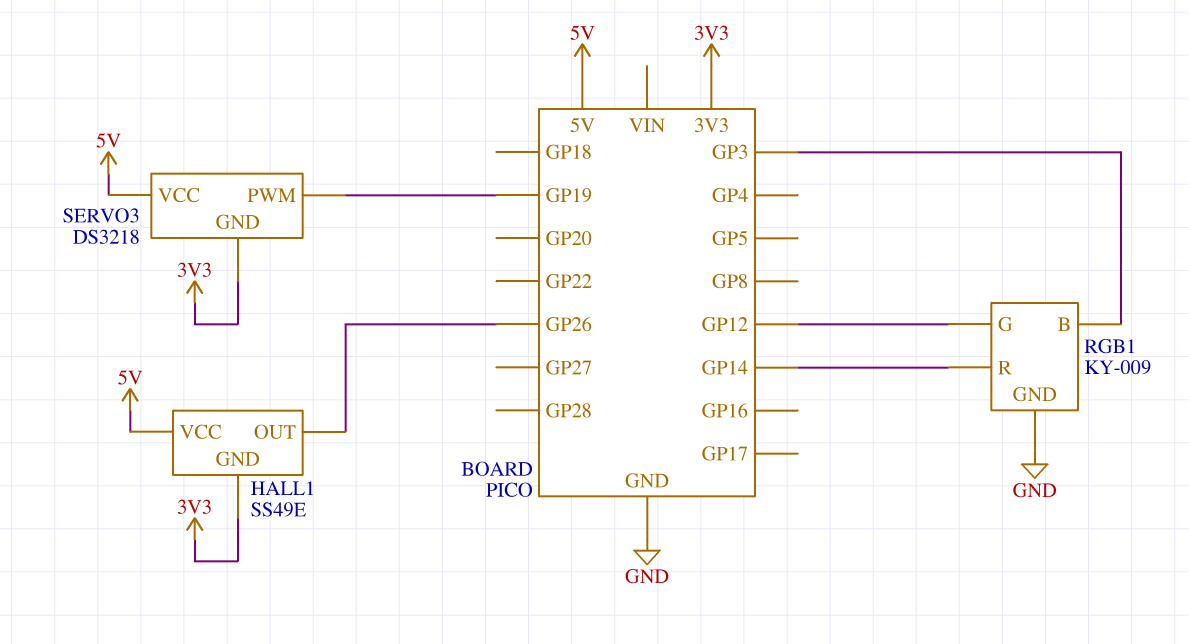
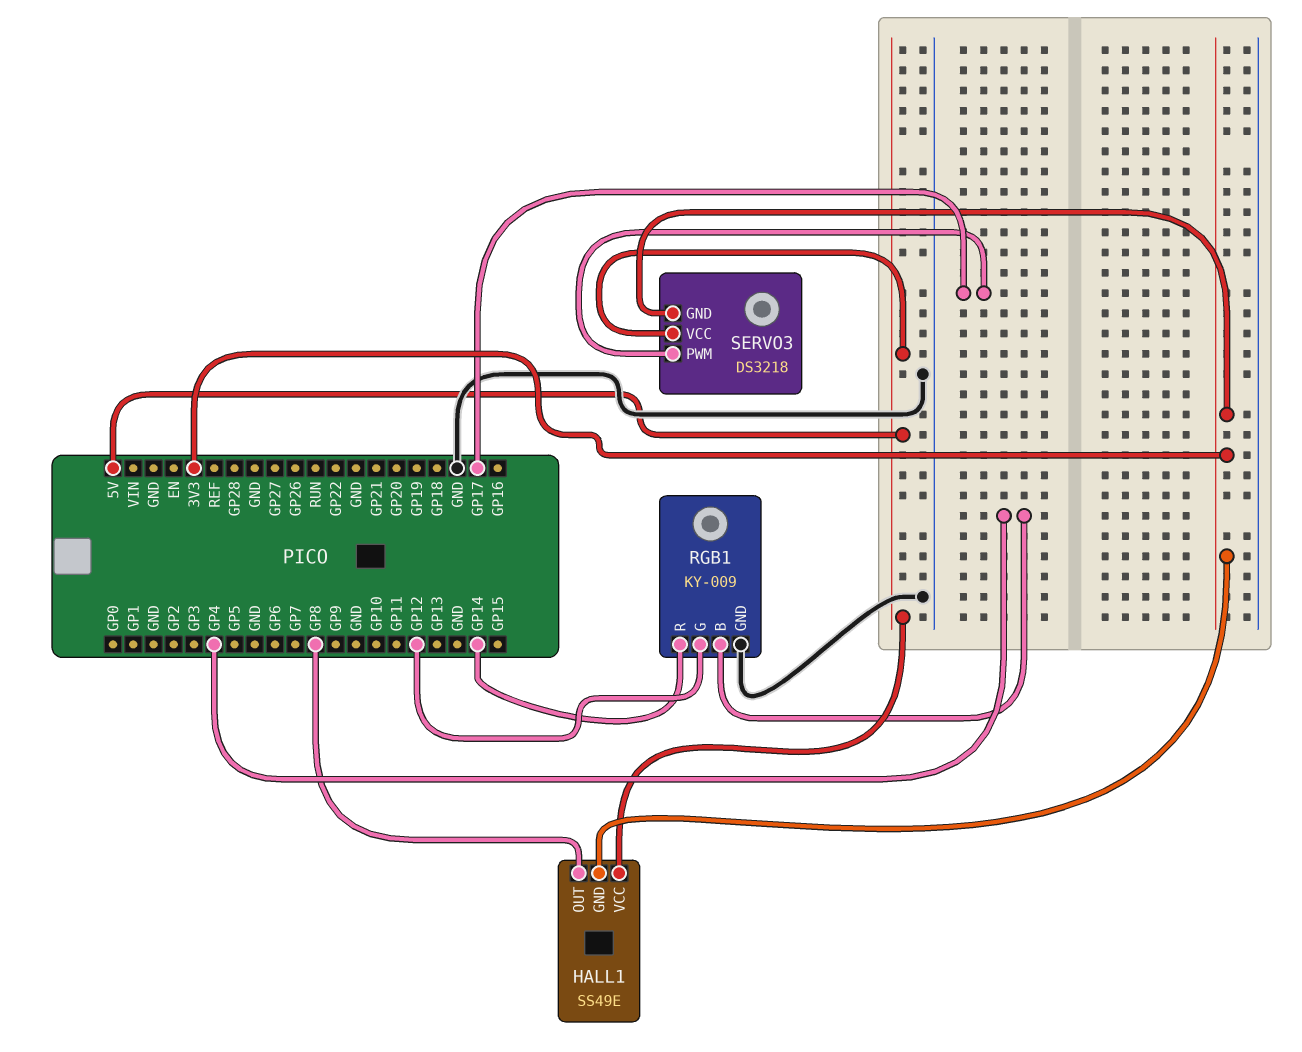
HALL1 pin OUT: GP26 -> GP8
RGB1 pin B: GP3 -> GP4
SERVO3 pin PWM: GP19 -> GP17

